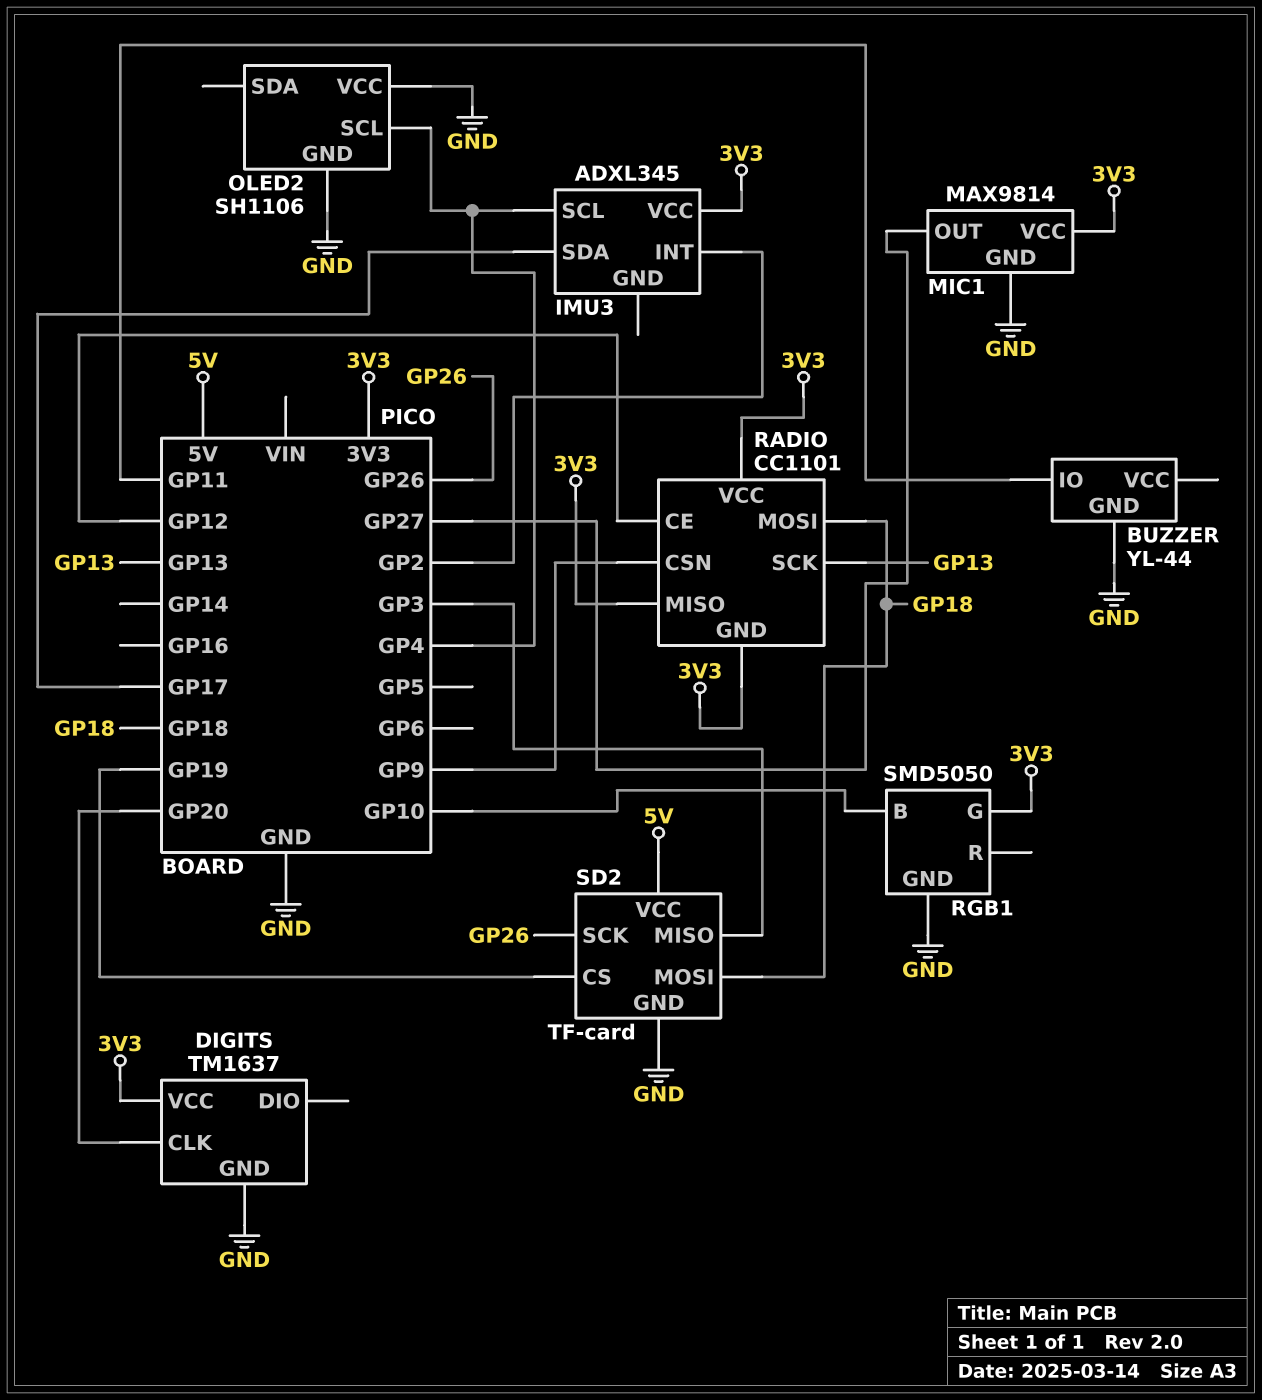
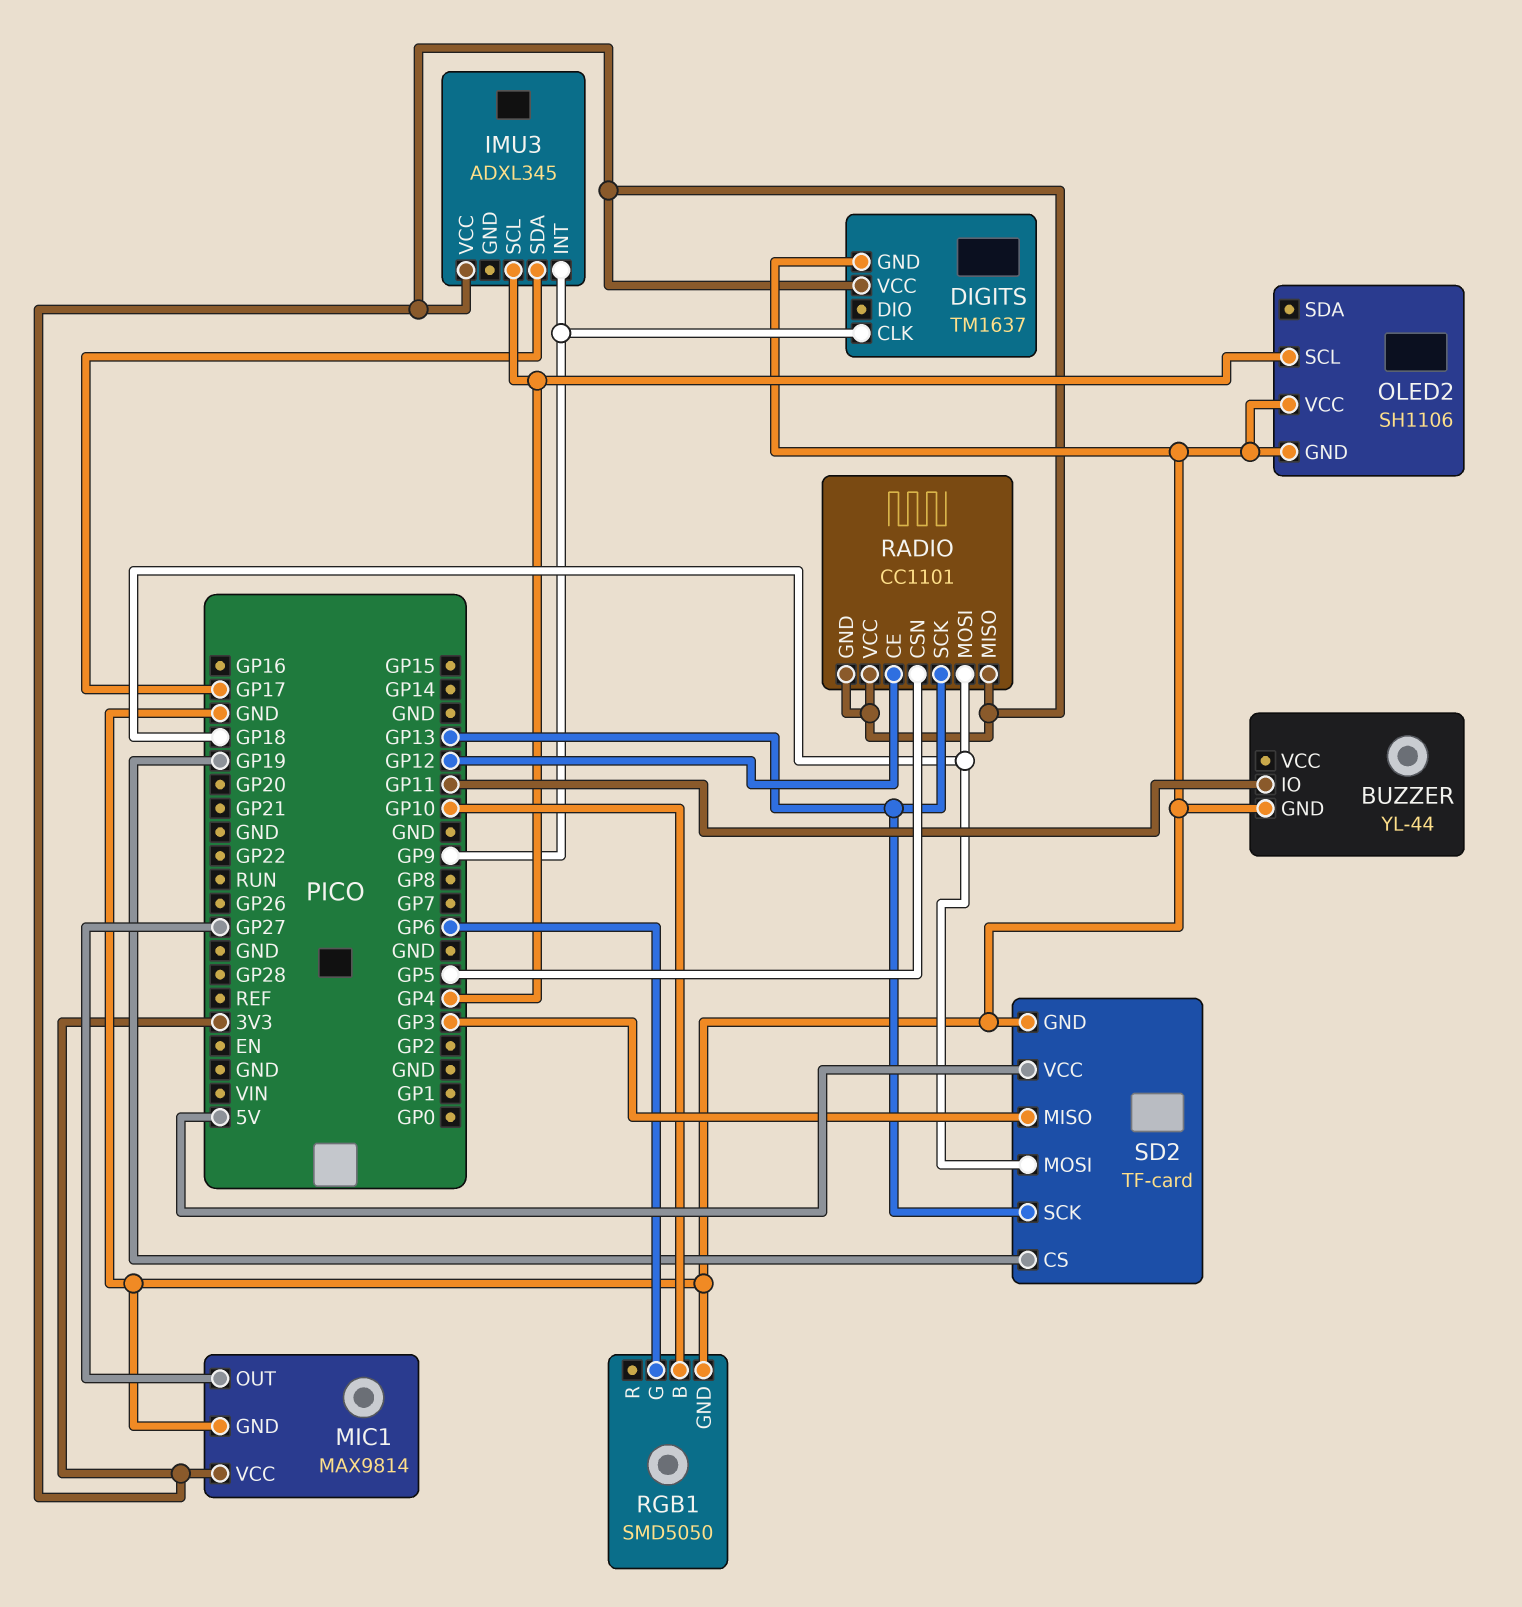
DIGITS pin CLK: GP20 -> GP9
IMU3 pin INT: GP2 -> GP9
RADIO pin CSN: GP9 -> GP5
RGB1 pin G: 3V3 -> GP6
SD2 pin SCK: GP26 -> GP13

